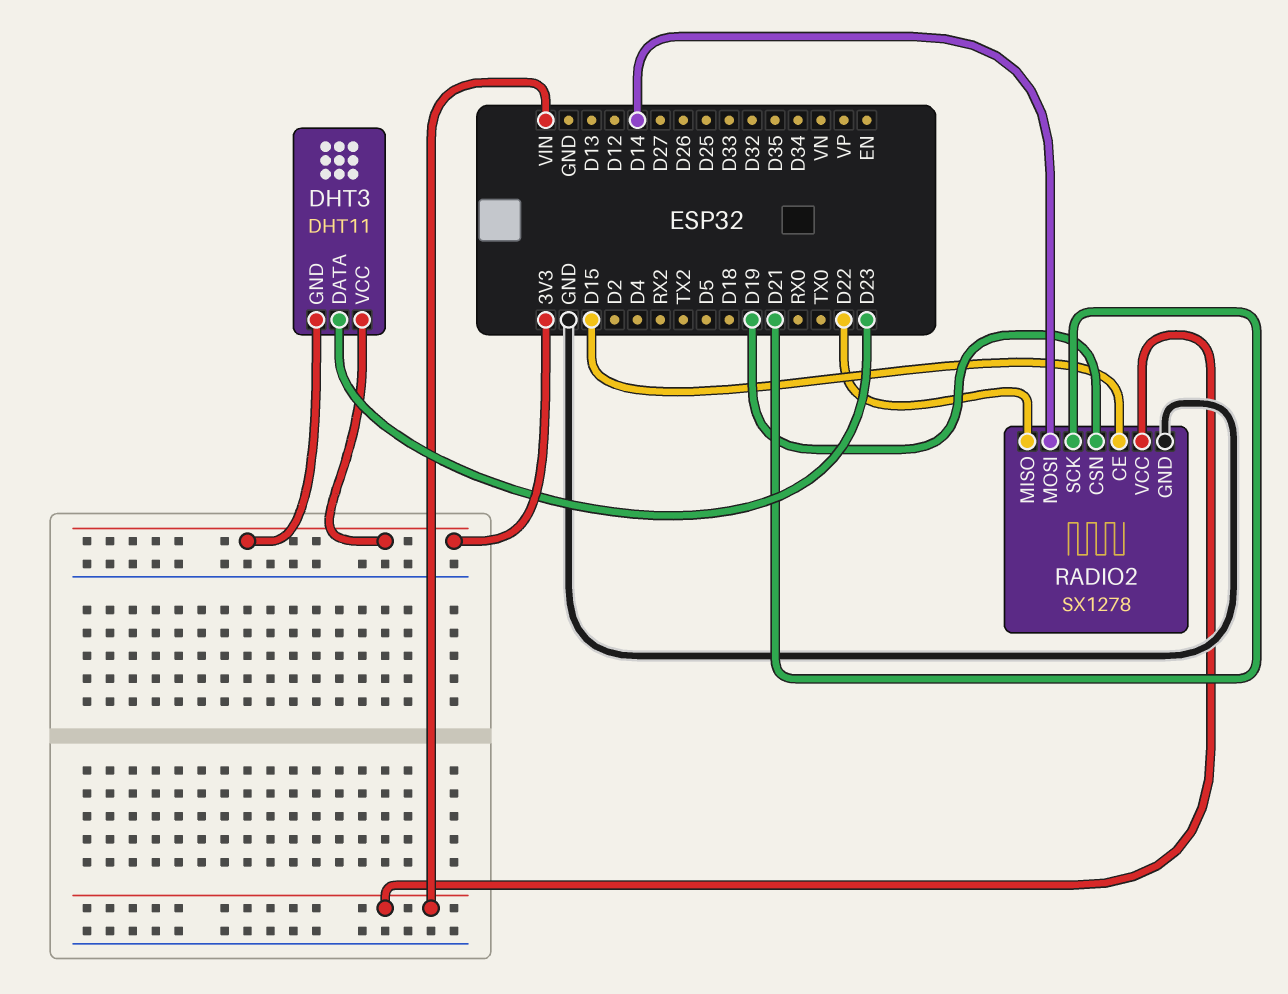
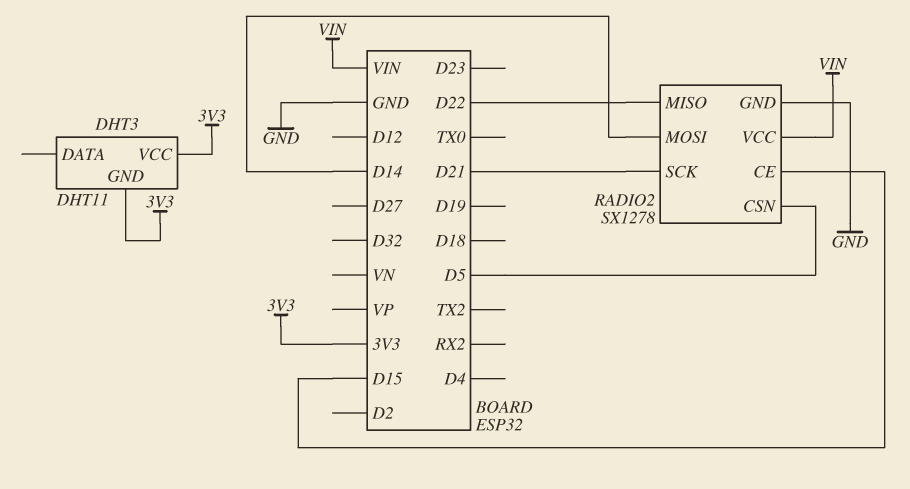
DHT3 pin DATA: D23 -> none
RADIO2 pin CSN: D19 -> D5

